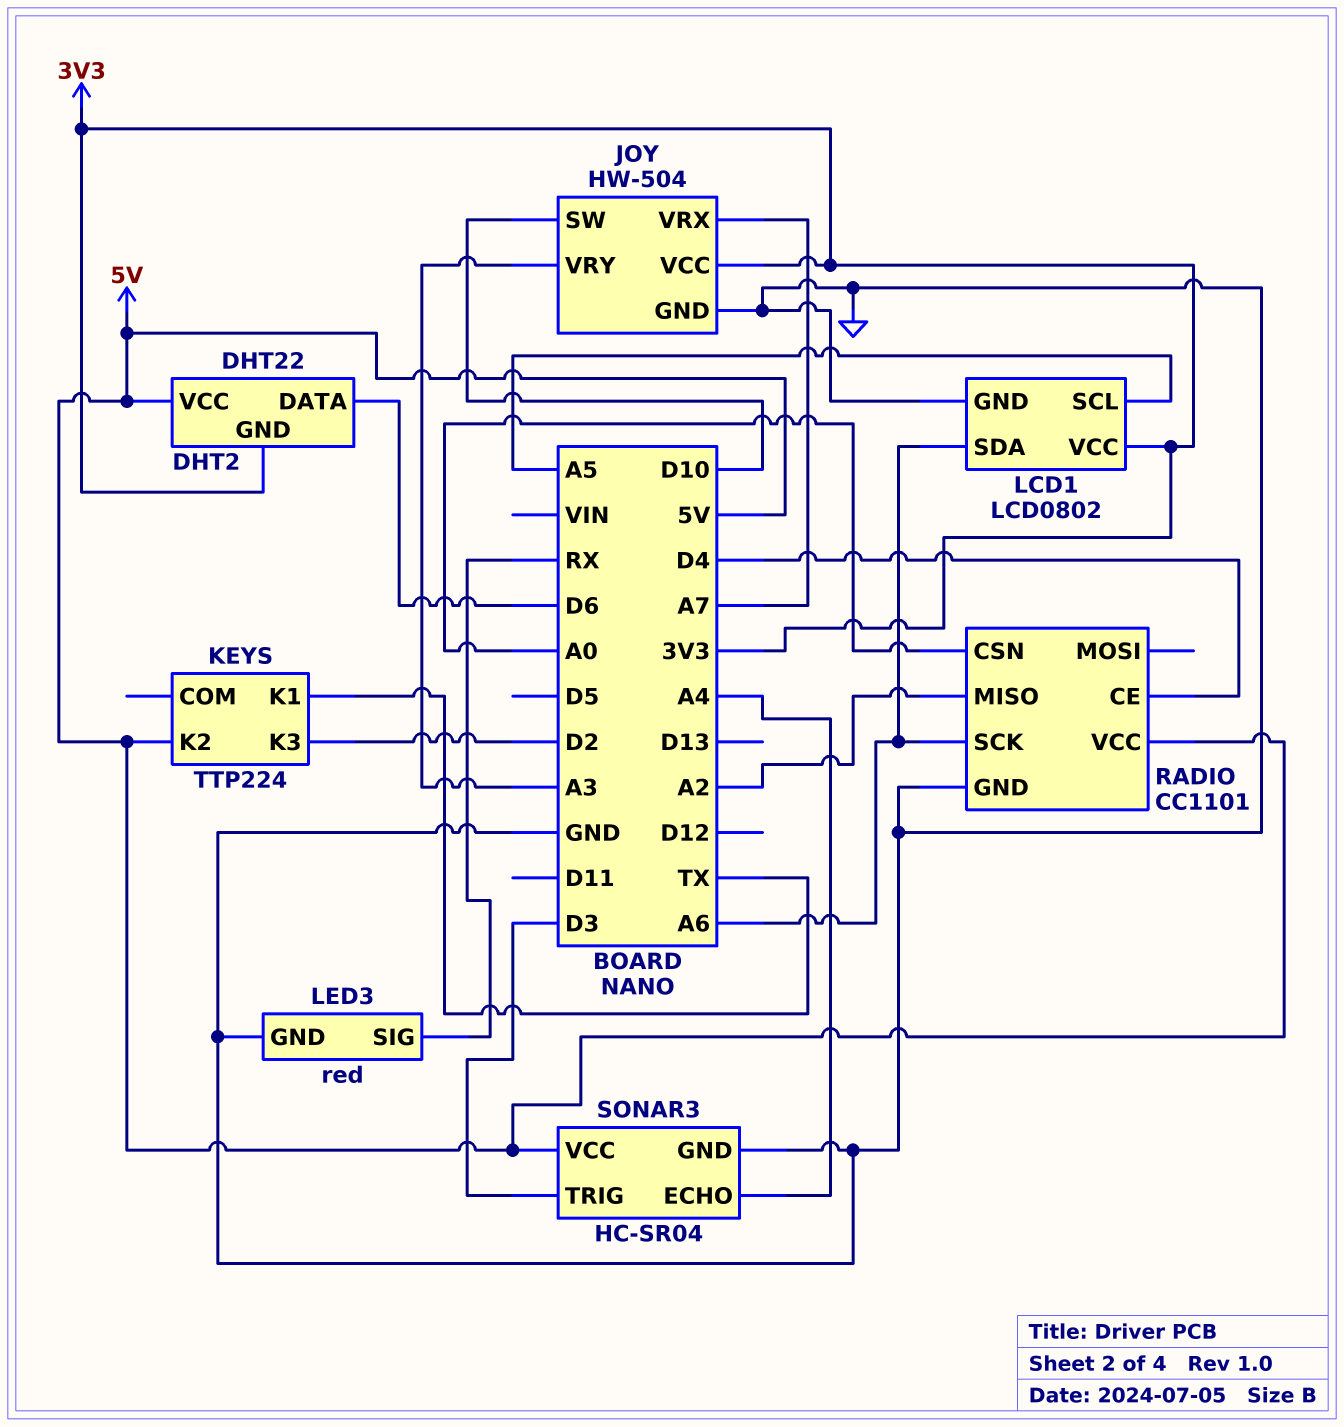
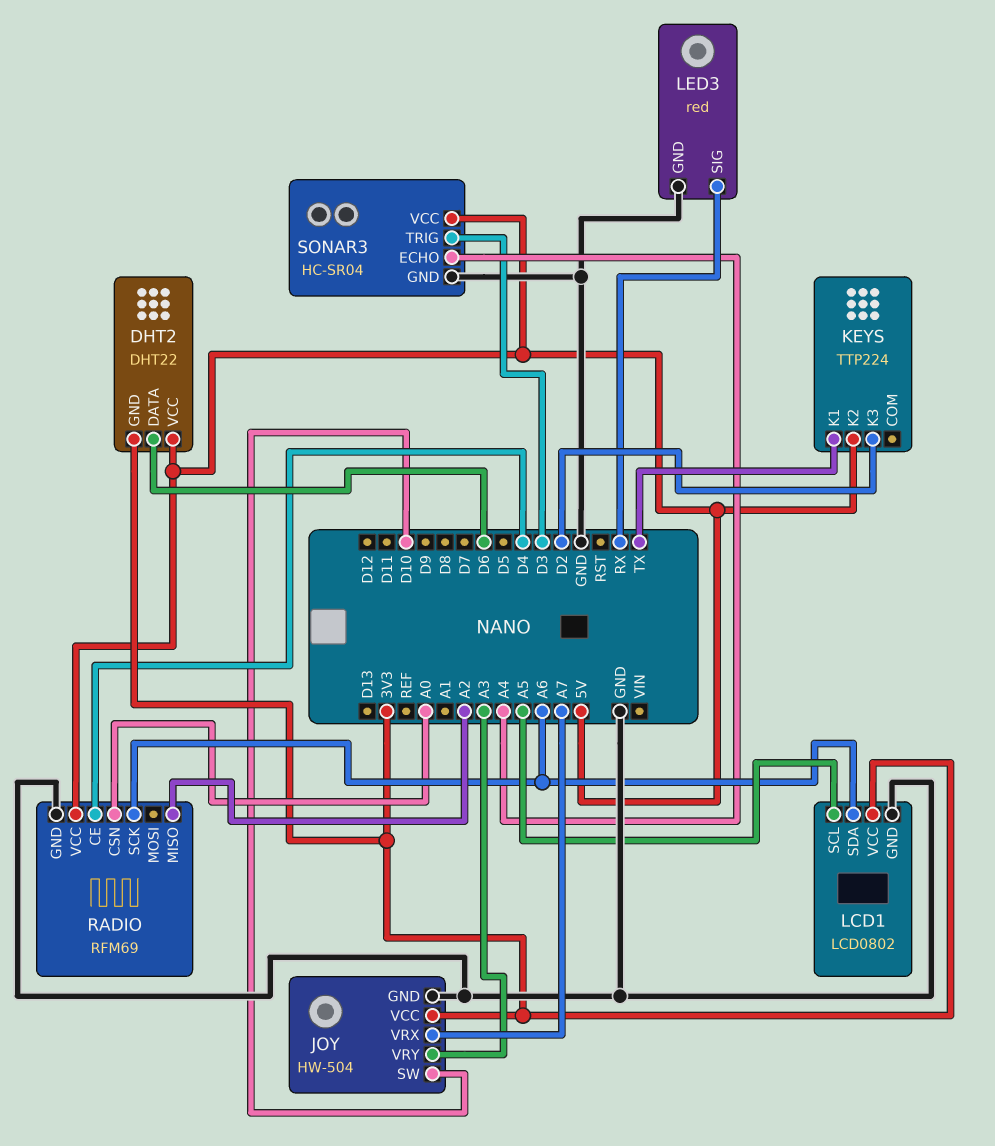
RADIO: CC1101 -> RFM69

